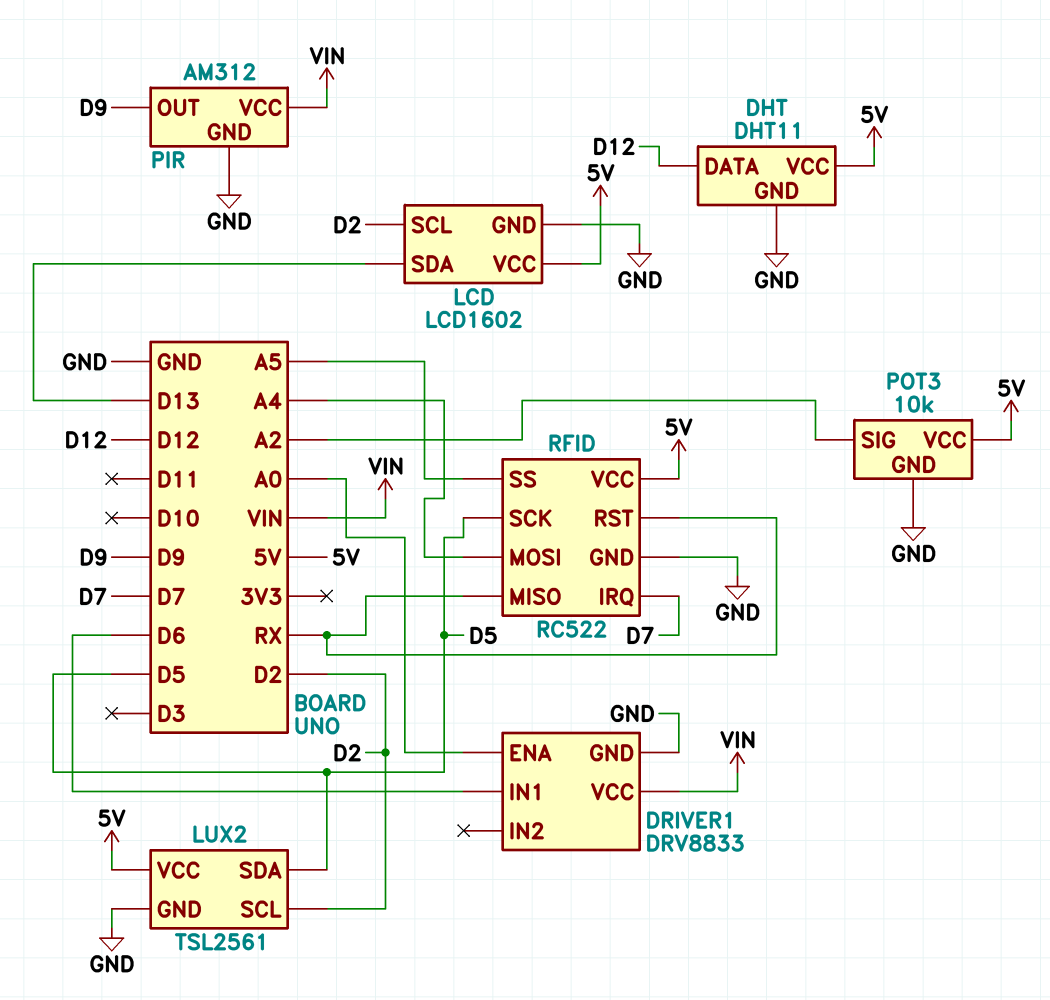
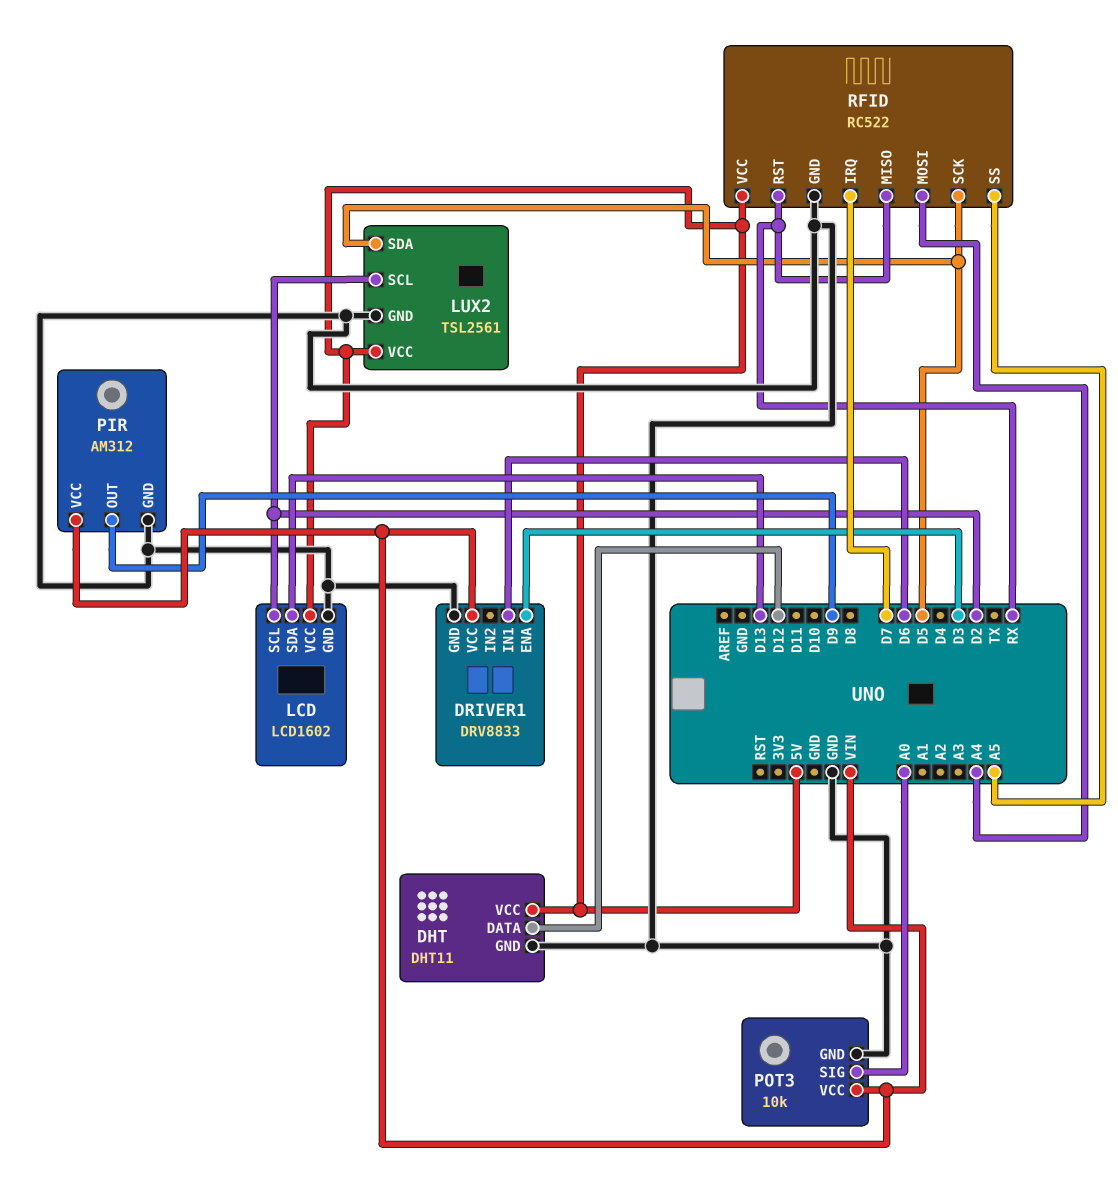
DRIVER1 pin ENA: A0 -> D3
POT3 pin SIG: A2 -> A0
POT3 pin VCC: 5V -> VIN

